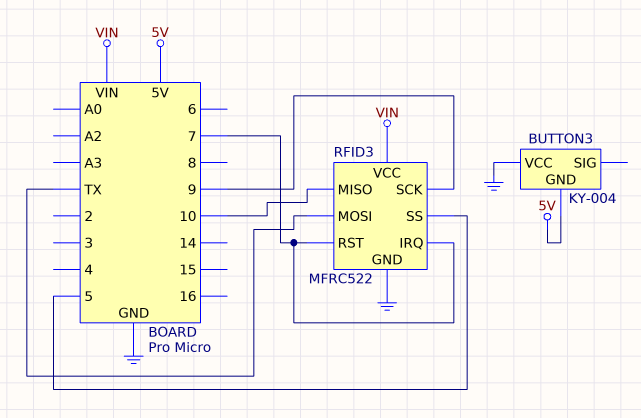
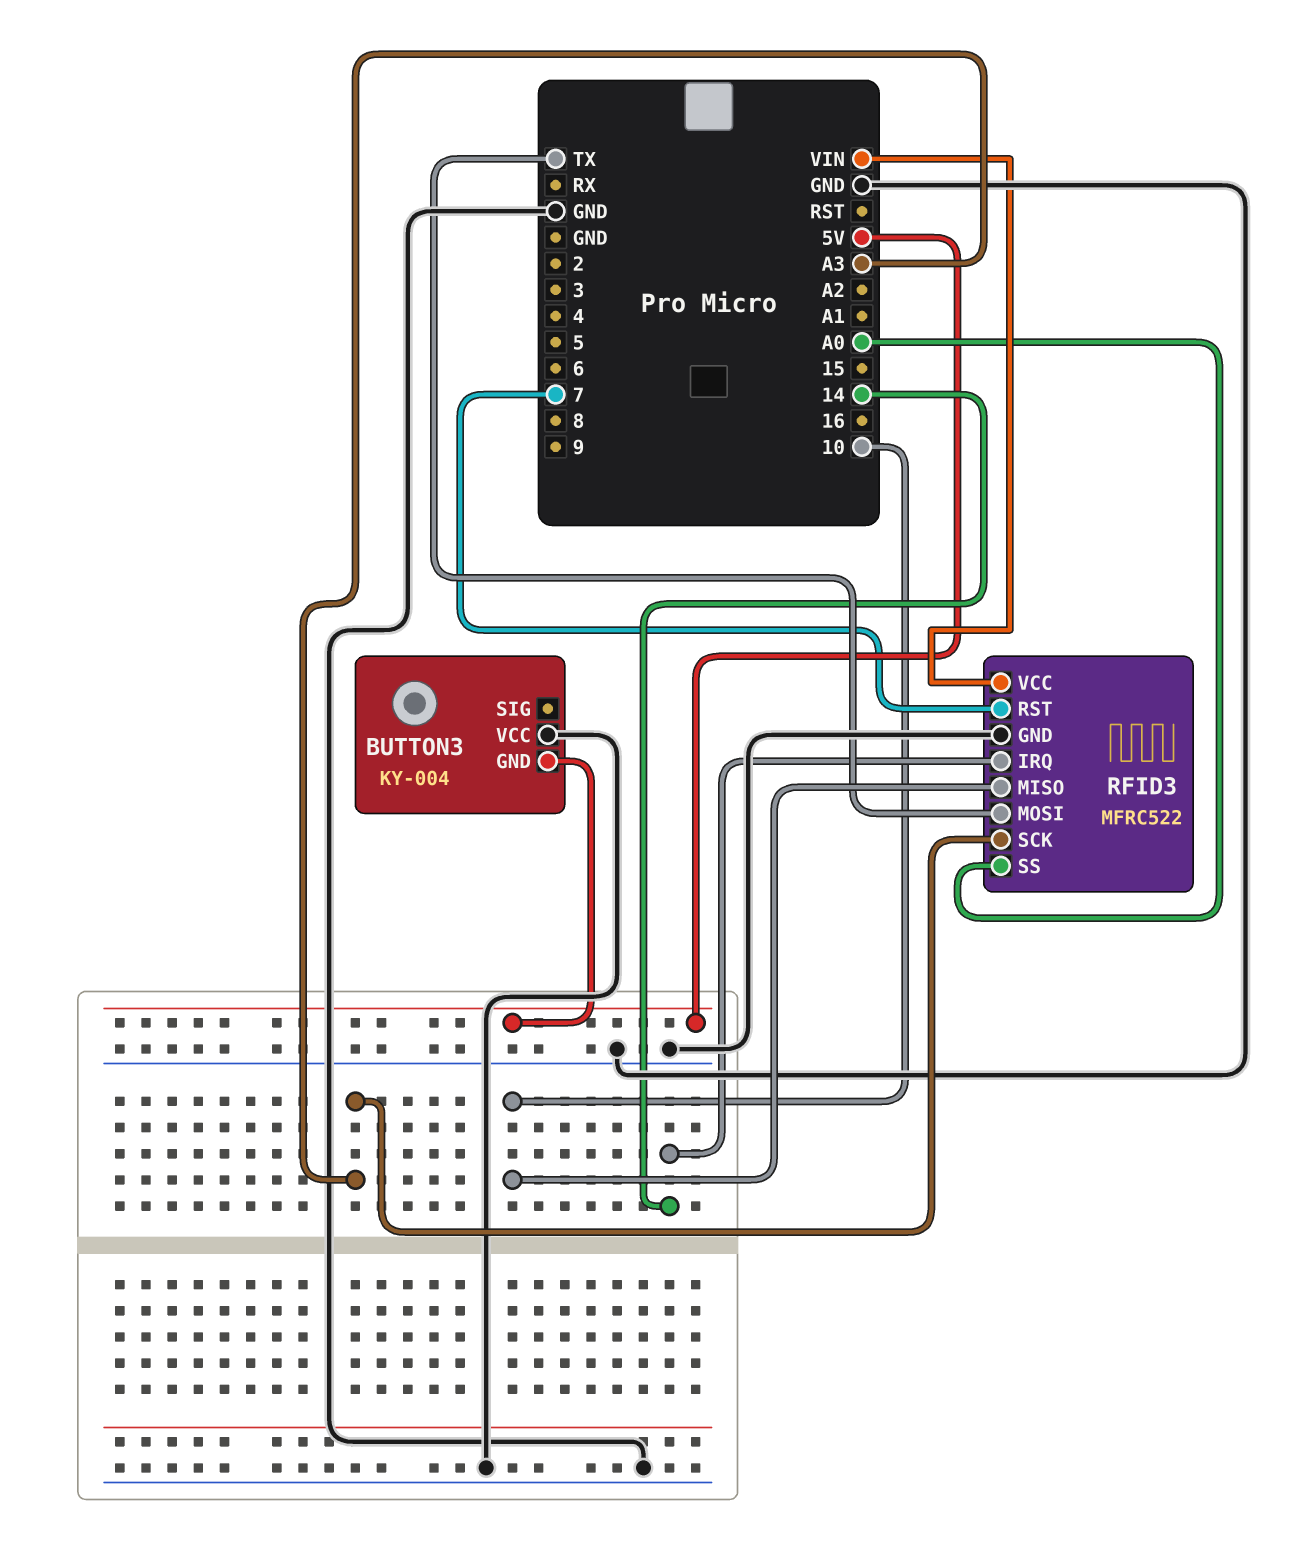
RFID3 pin IRQ: 7 -> 14
RFID3 pin SCK: 9 -> A3
RFID3 pin SS: 5 -> A0

